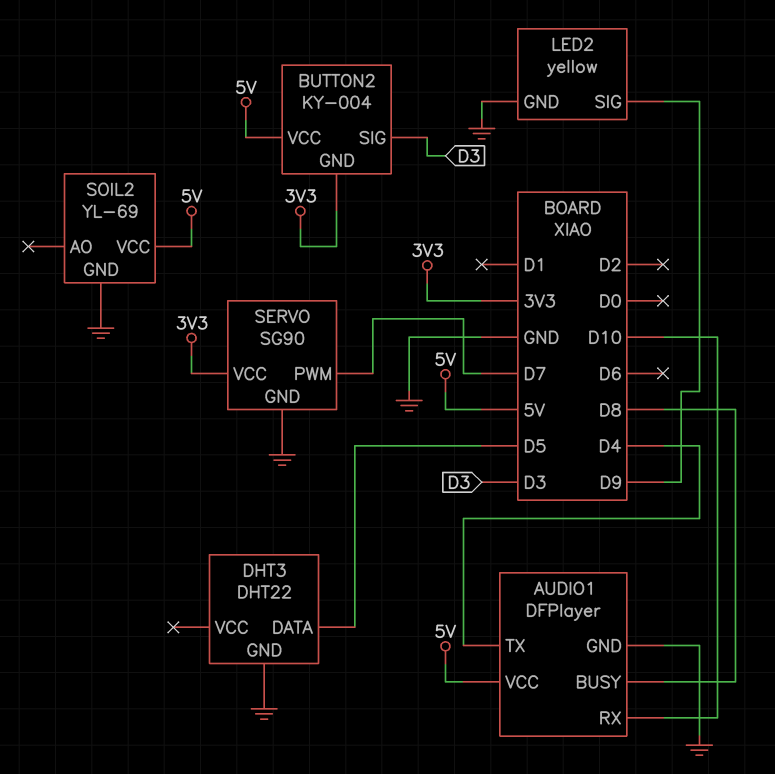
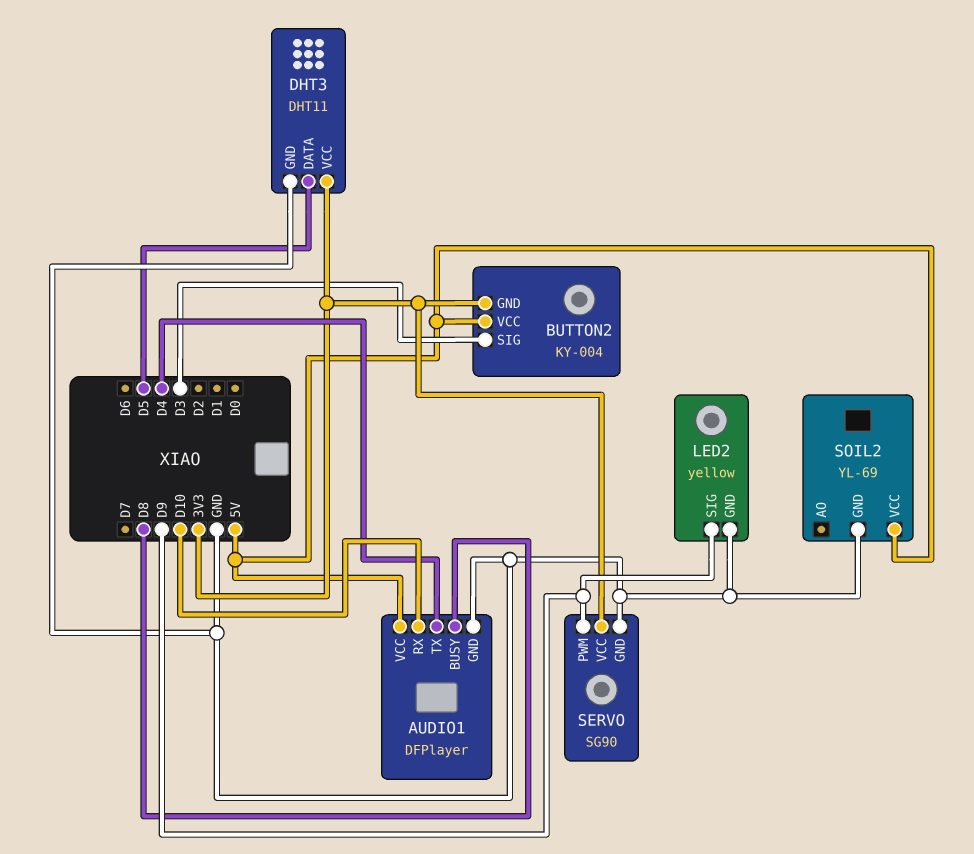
DHT3: DHT22 -> DHT11
DHT3 pin VCC: none -> 3V3
SERVO pin PWM: D7 -> D9

